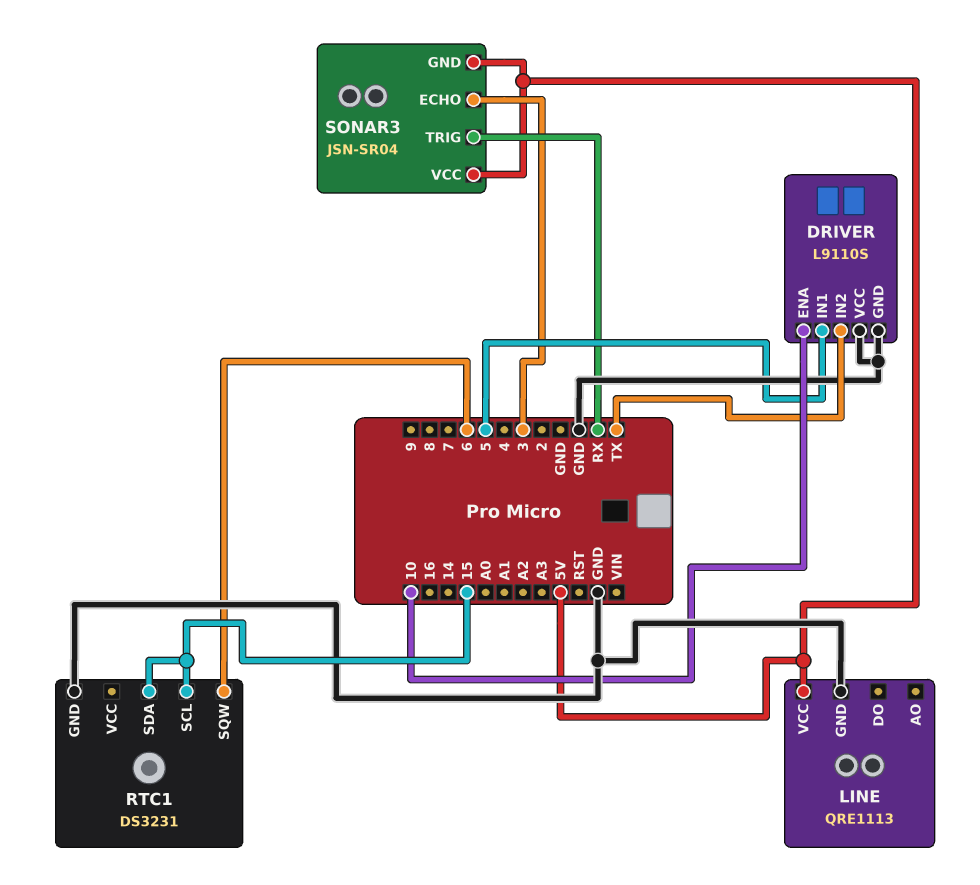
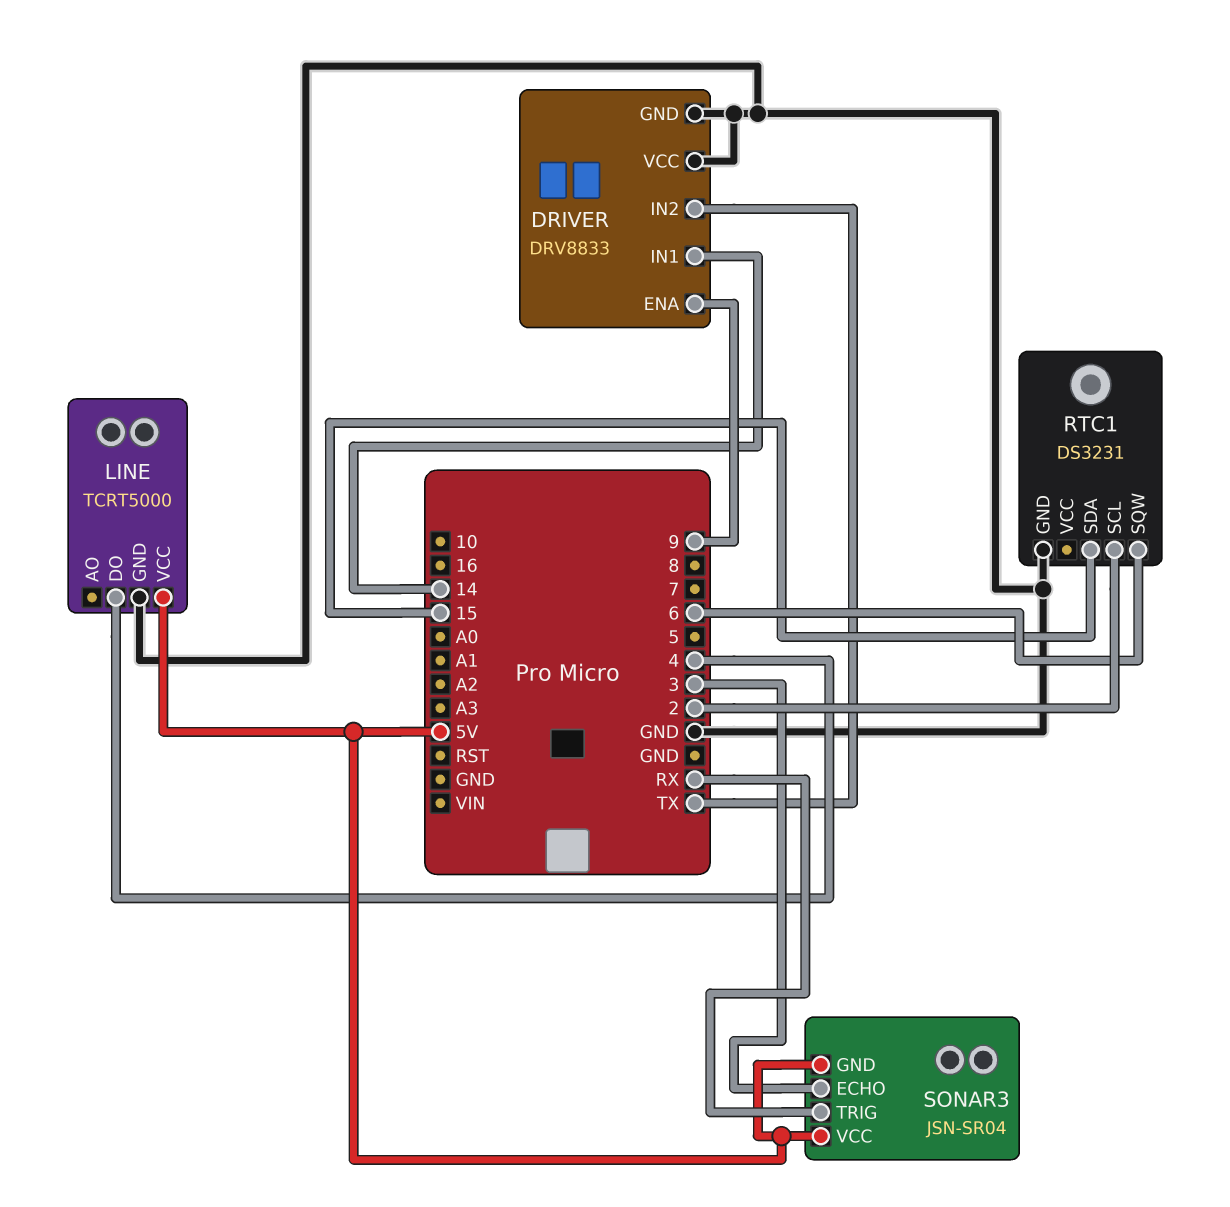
DRIVER: L9110S -> DRV8833
DRIVER pin ENA: 10 -> 9
DRIVER pin IN1: 5 -> 14
LINE: QRE1113 -> TCRT5000
LINE pin DO: none -> 4
RTC1 pin SCL: 15 -> 2

